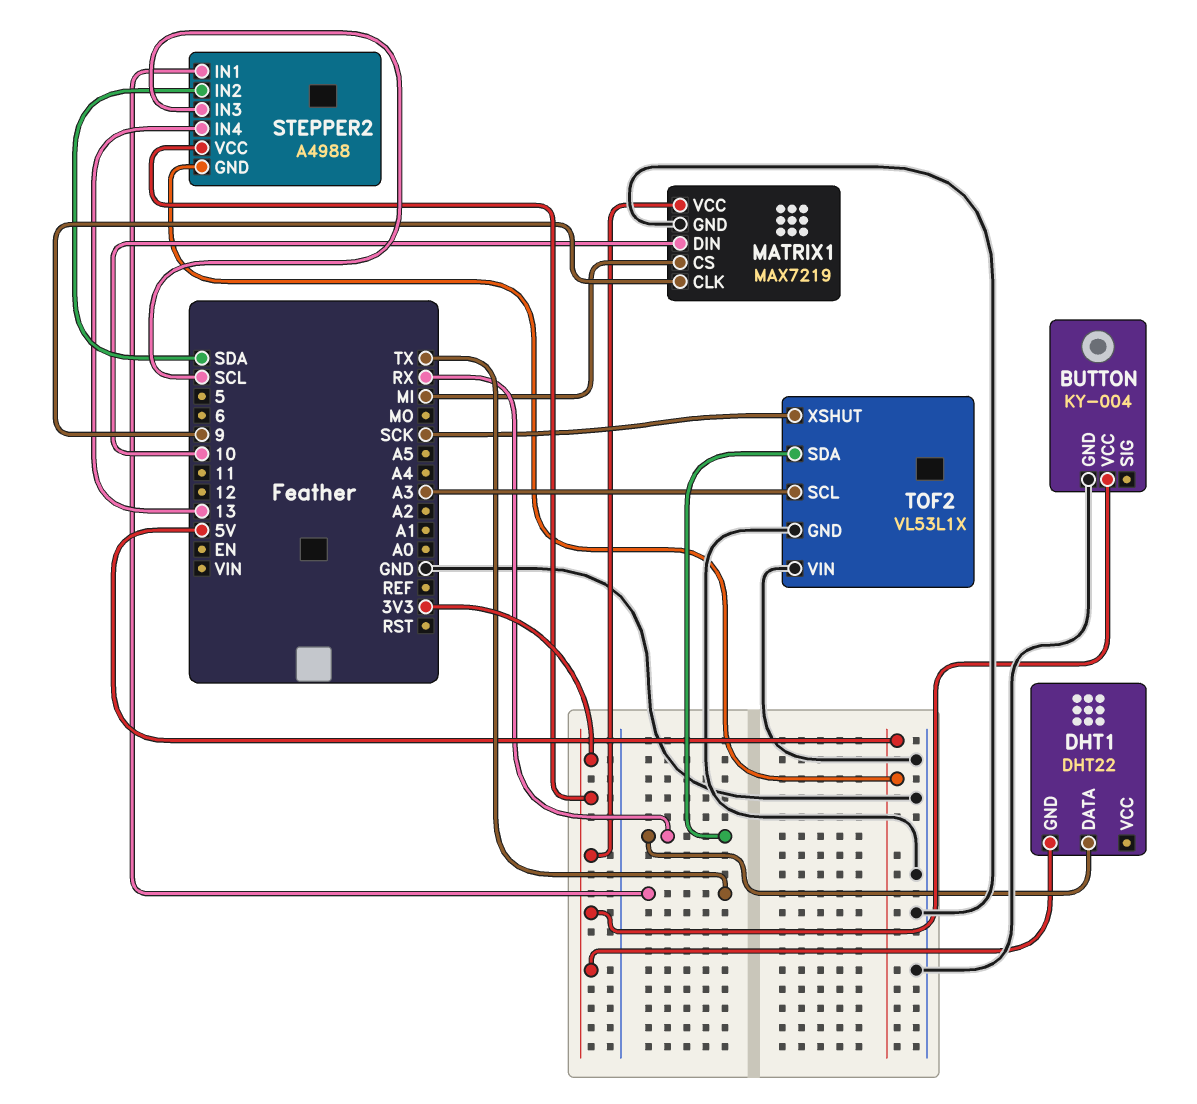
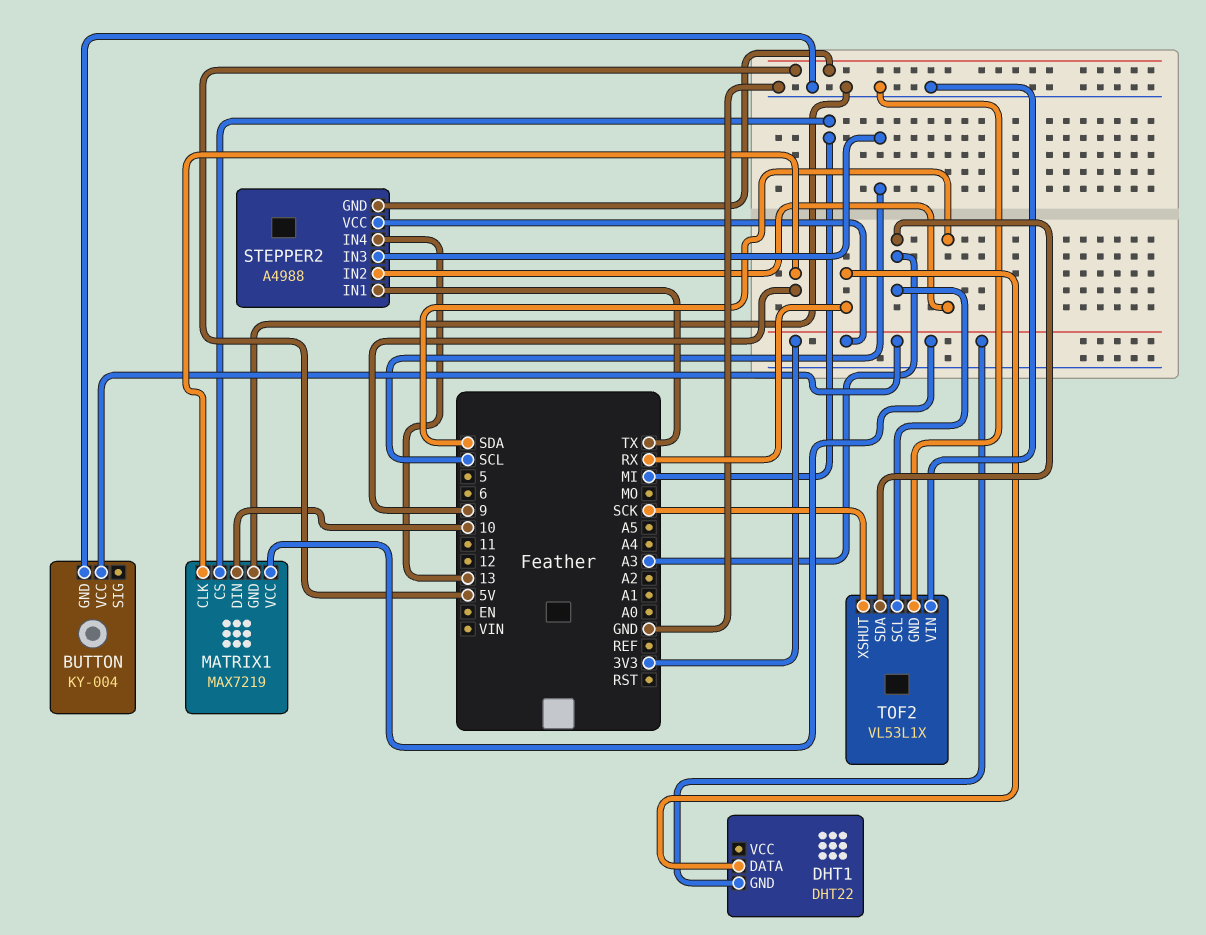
TOF2 pin SDA: RX -> A3

